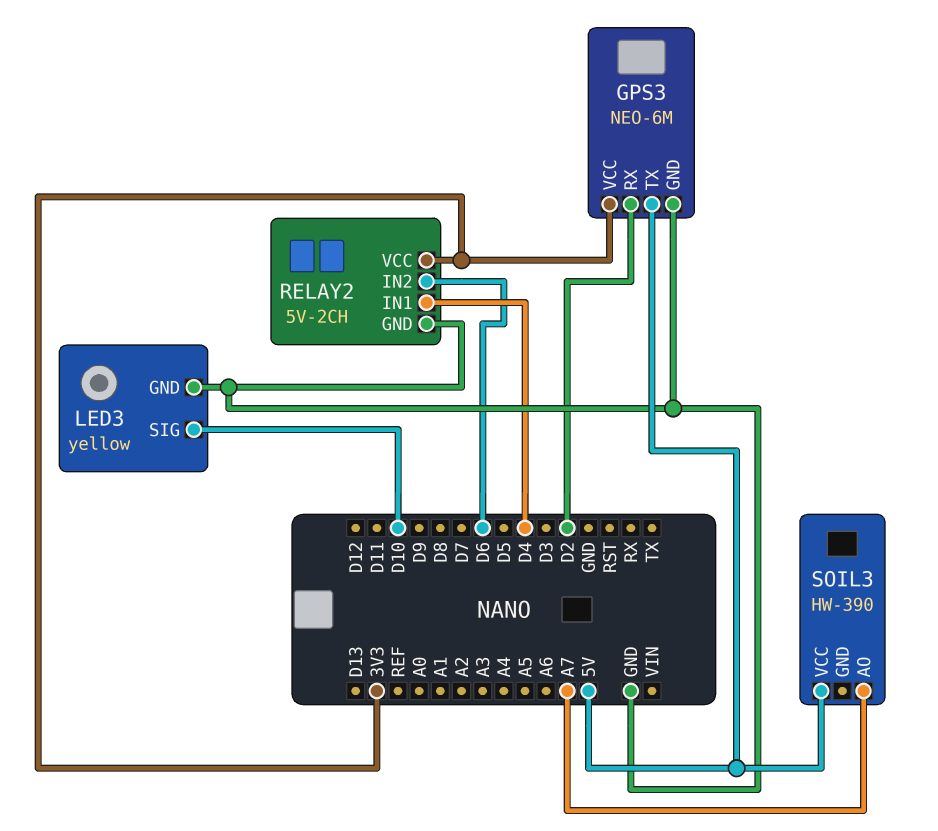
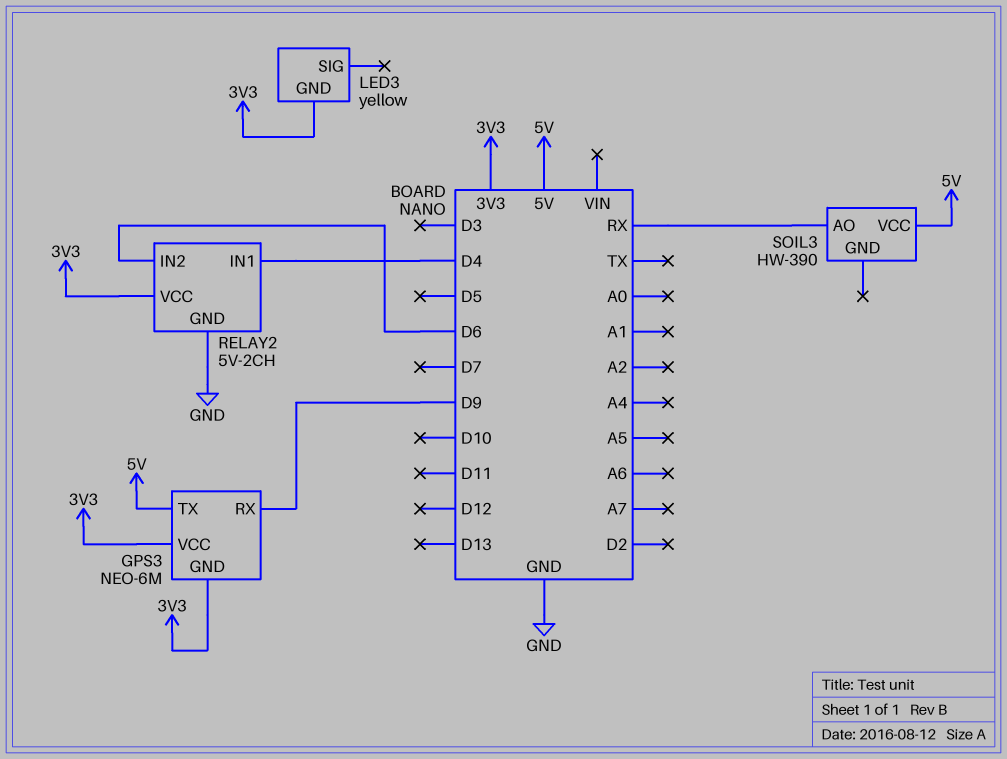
GPS3 pin GND: GND -> 3V3
GPS3 pin RX: D2 -> D9
LED3 pin GND: GND -> 3V3
LED3 pin SIG: D10 -> none
SOIL3 pin AO: A7 -> RX

